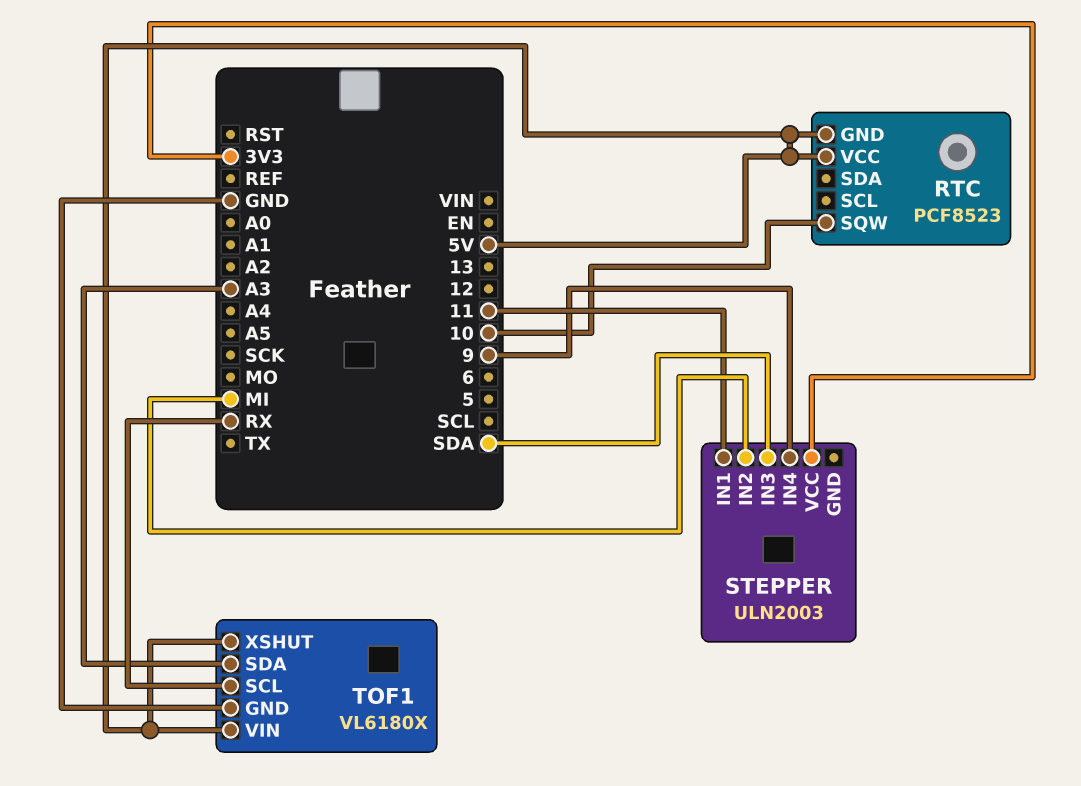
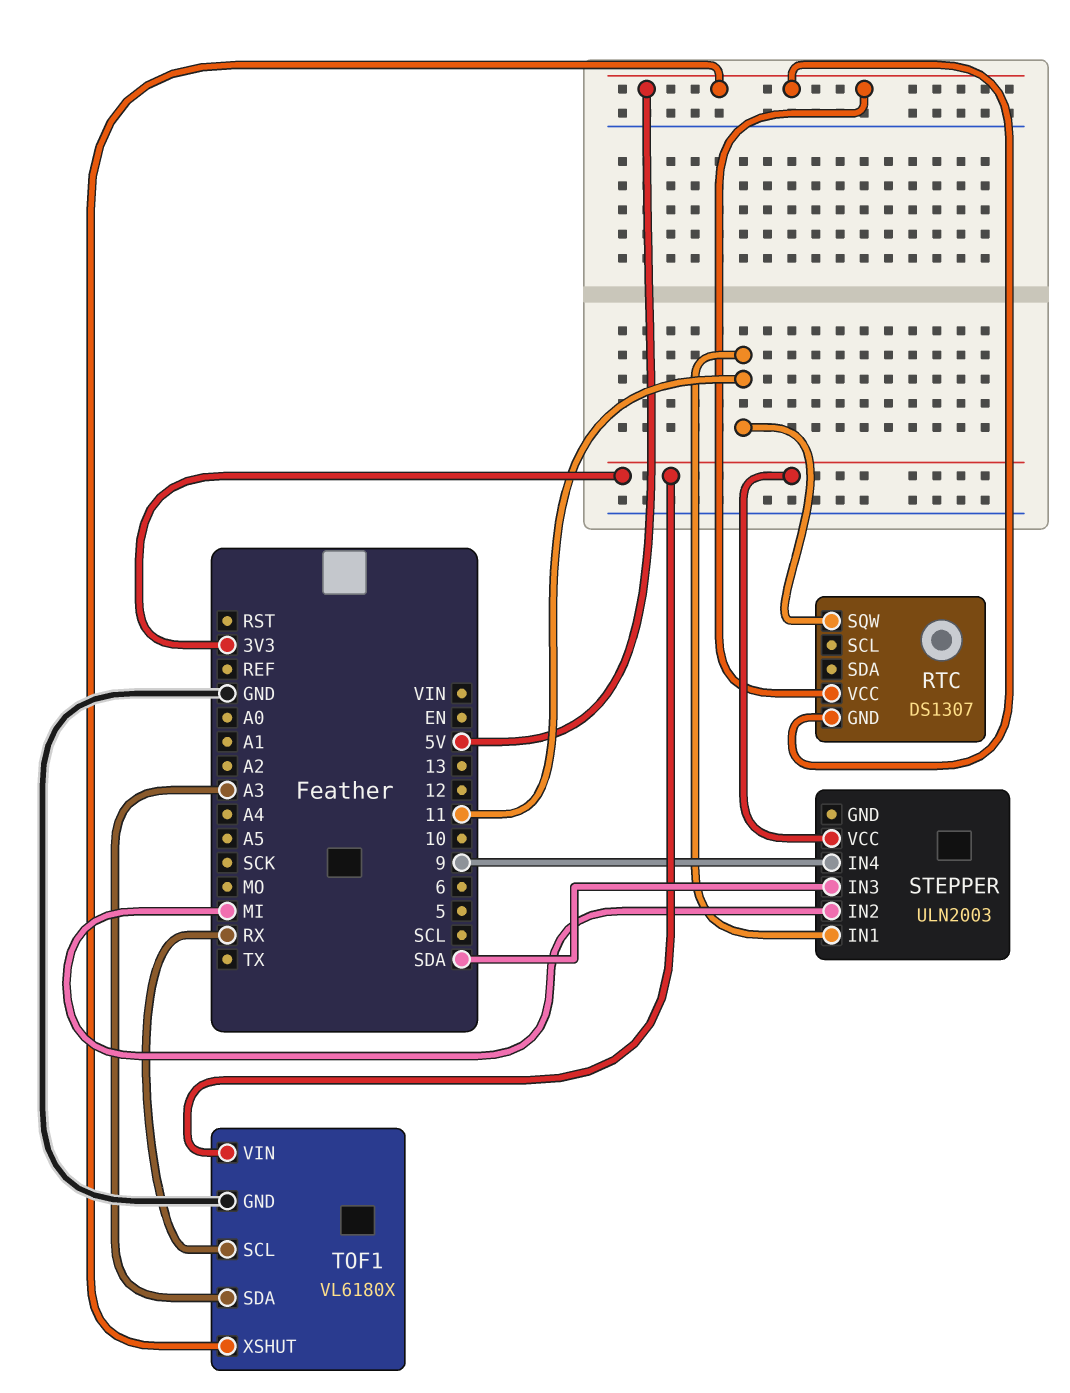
RTC: PCF8523 -> DS1307
RTC pin SQW: 10 -> 11
TOF1 pin VIN: 5V -> 3V3

